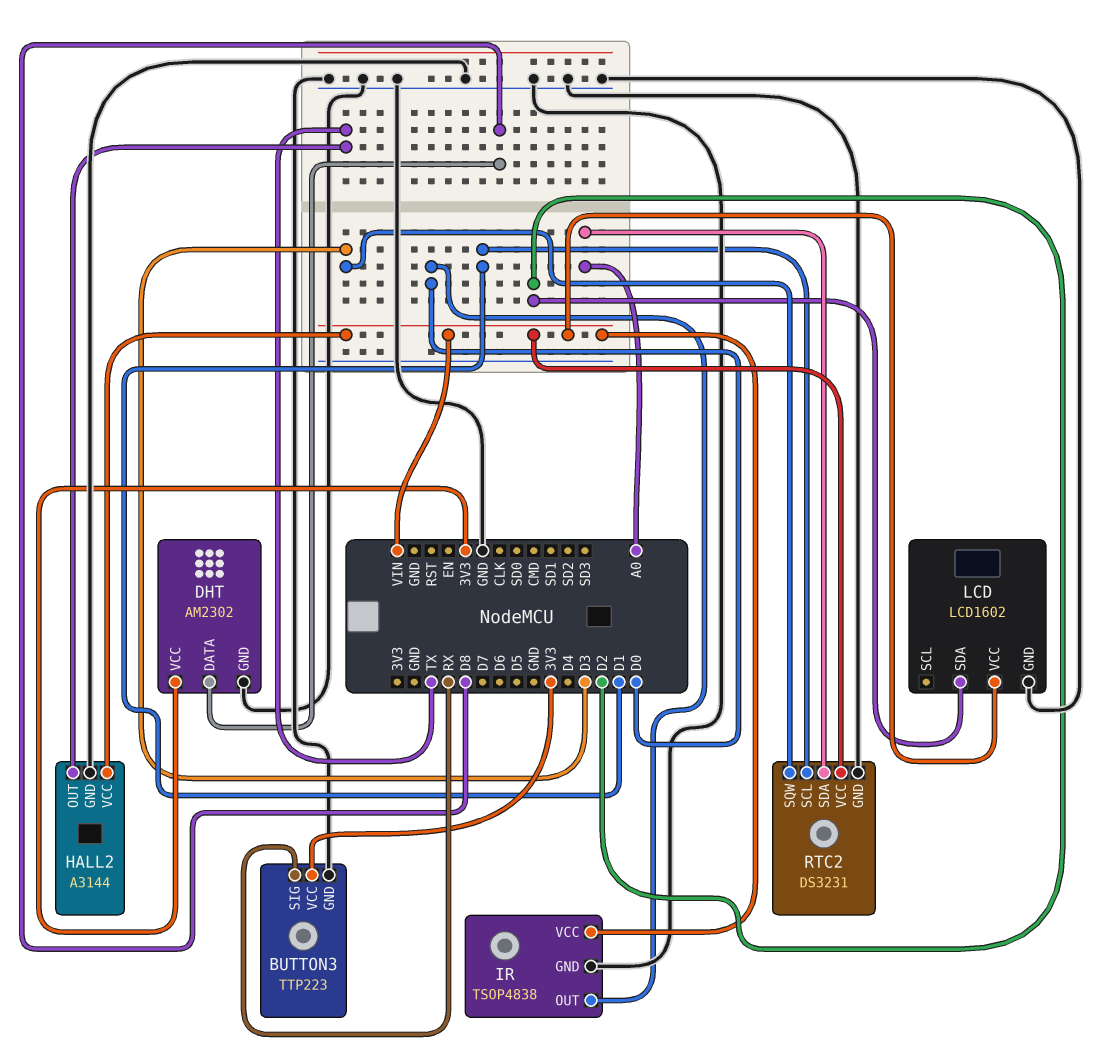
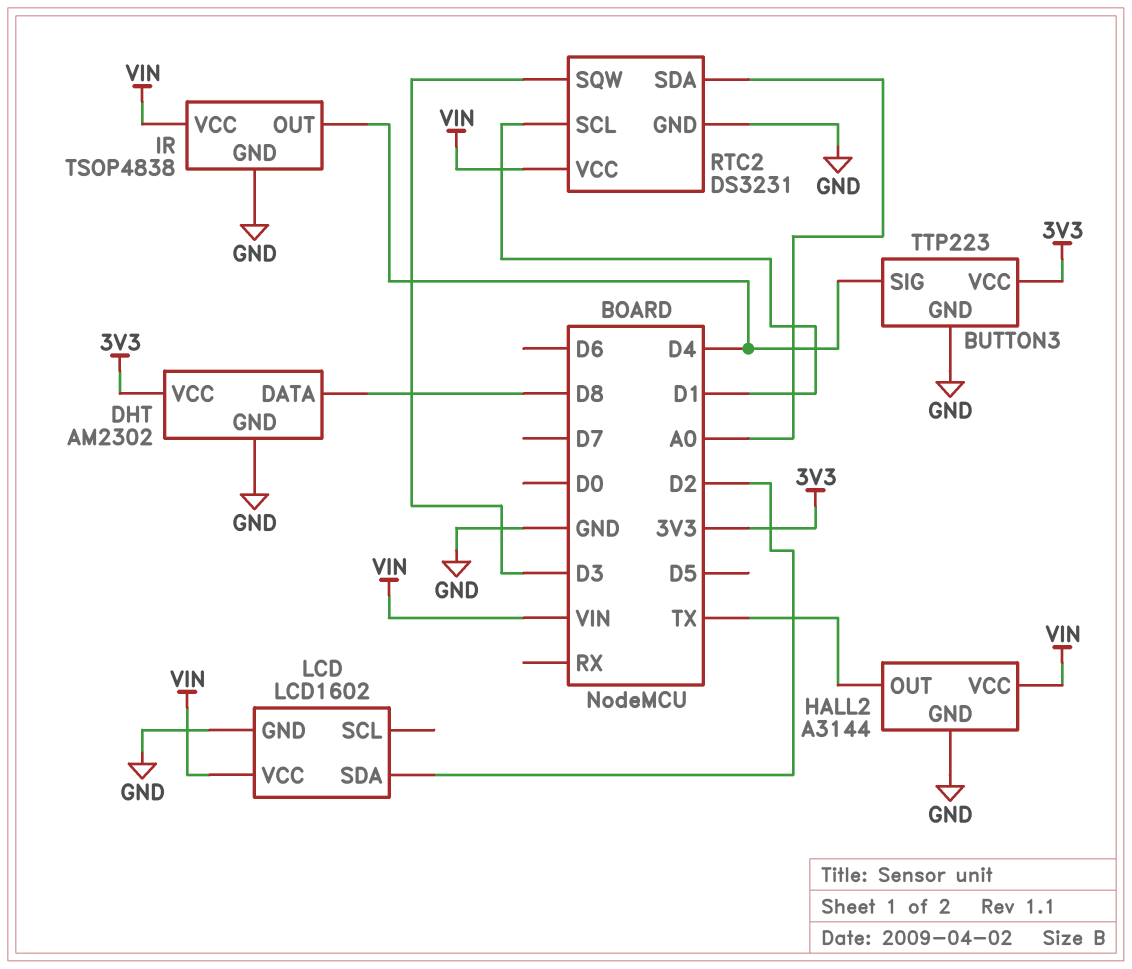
BUTTON3 pin SIG: RX -> D4
IR pin OUT: D0 -> D4

